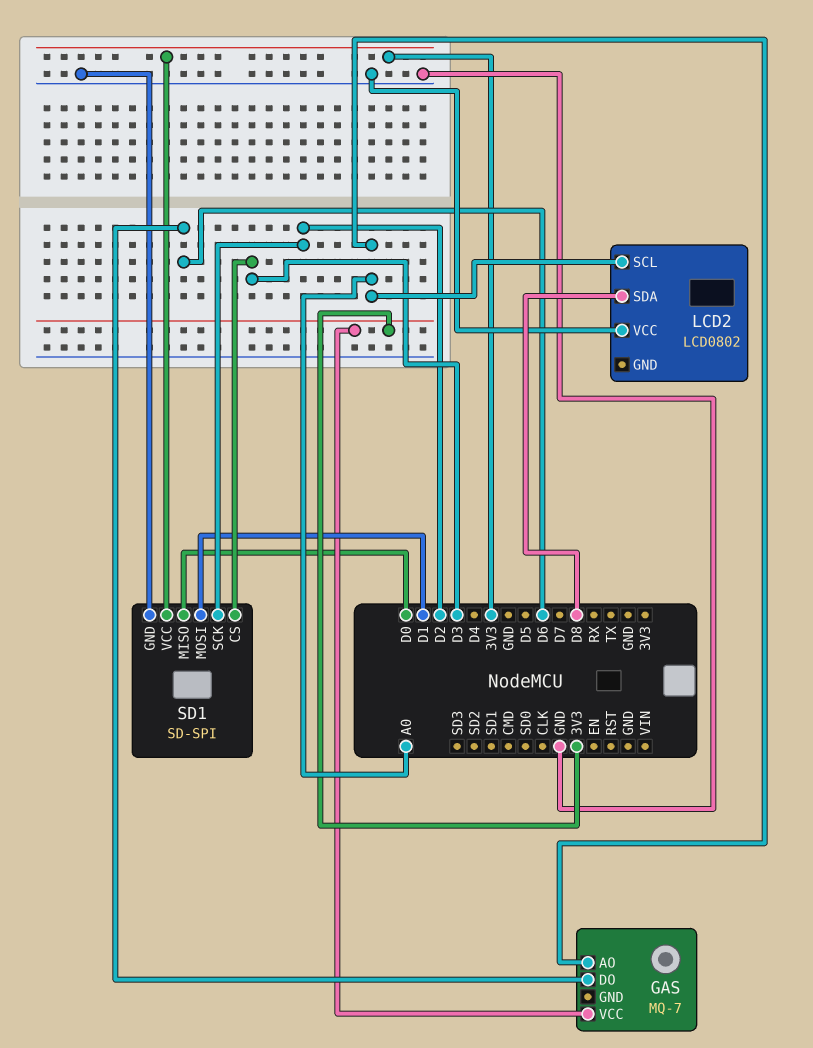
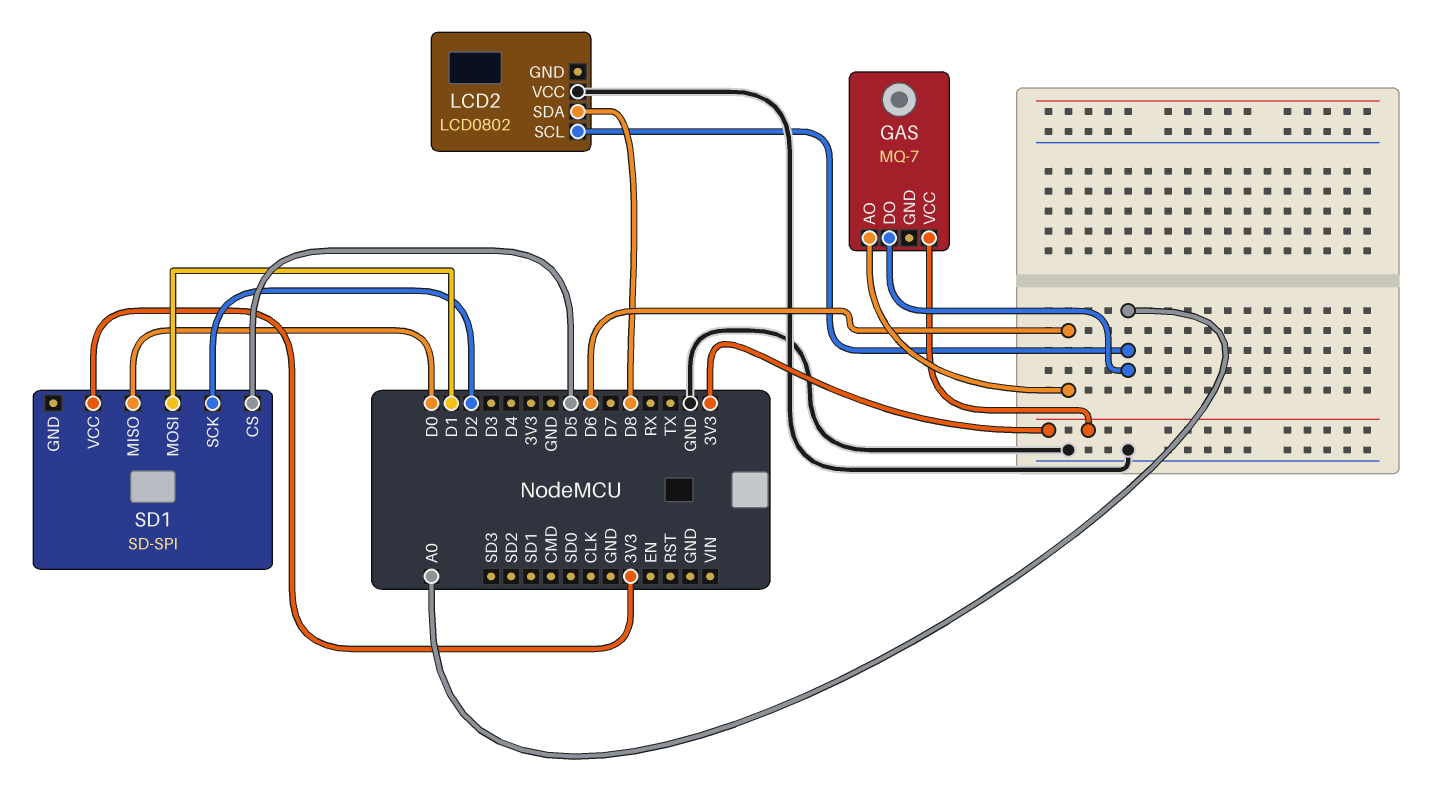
GAS pin AO: A0 -> D6
GAS pin DO: D6 -> A0
SD1 pin CS: D3 -> D5
SD1 pin GND: GND -> none

